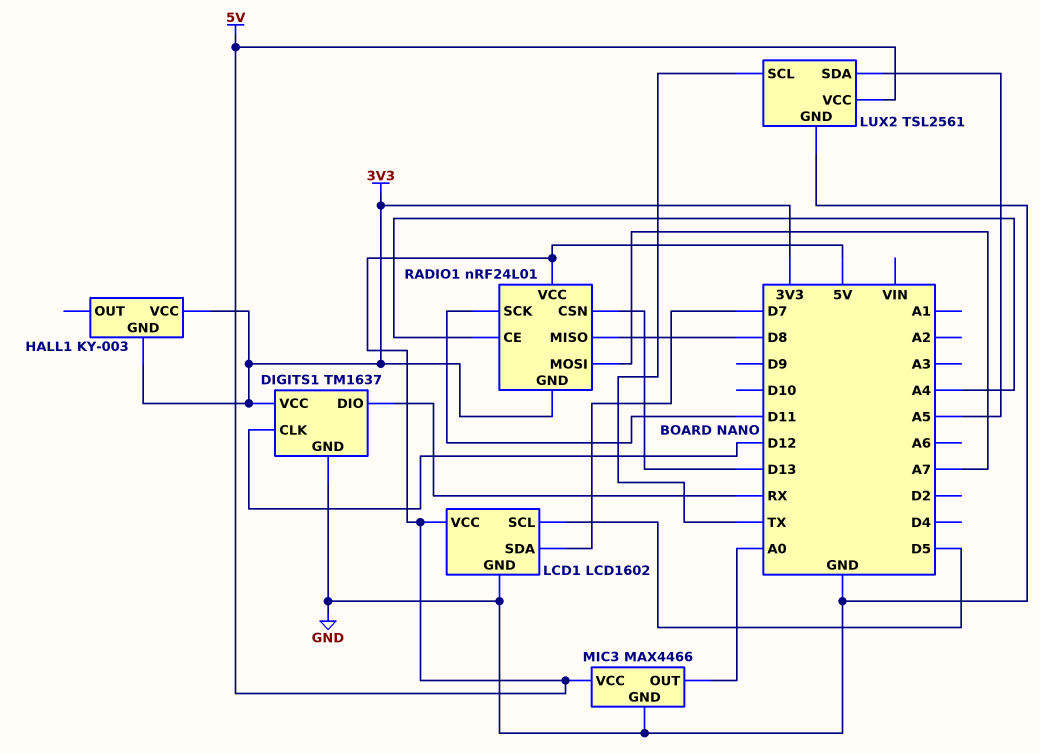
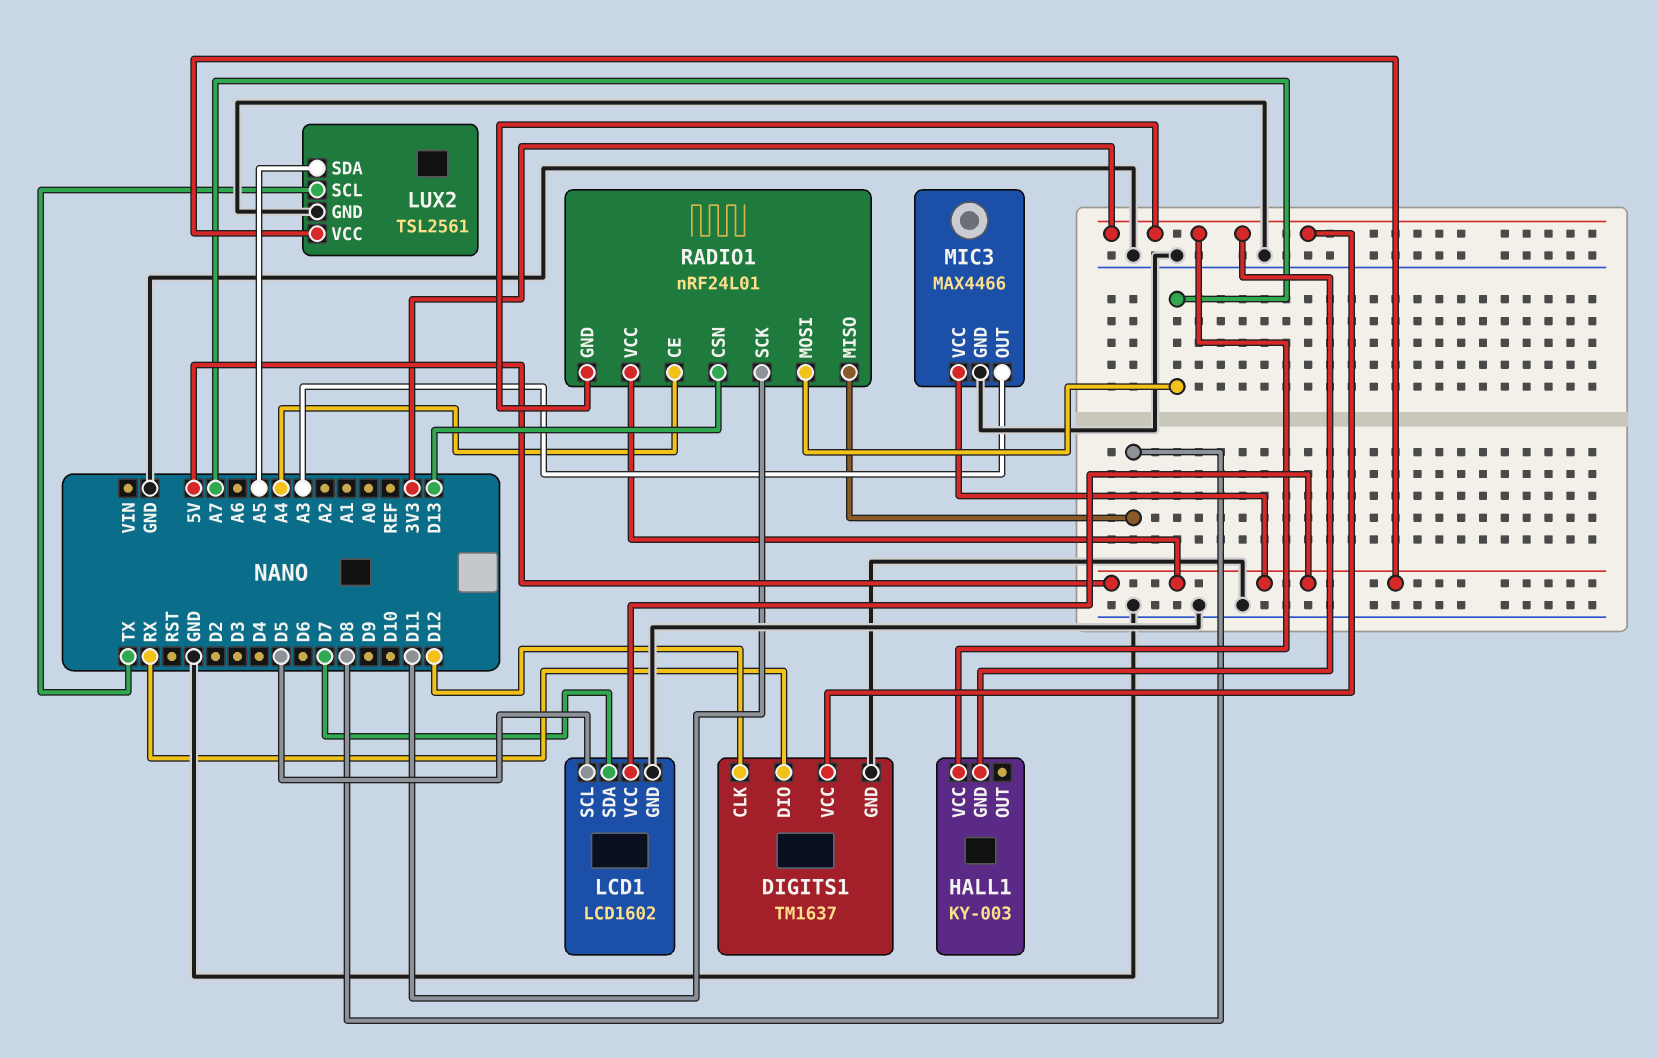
MIC3 pin OUT: A0 -> A3

